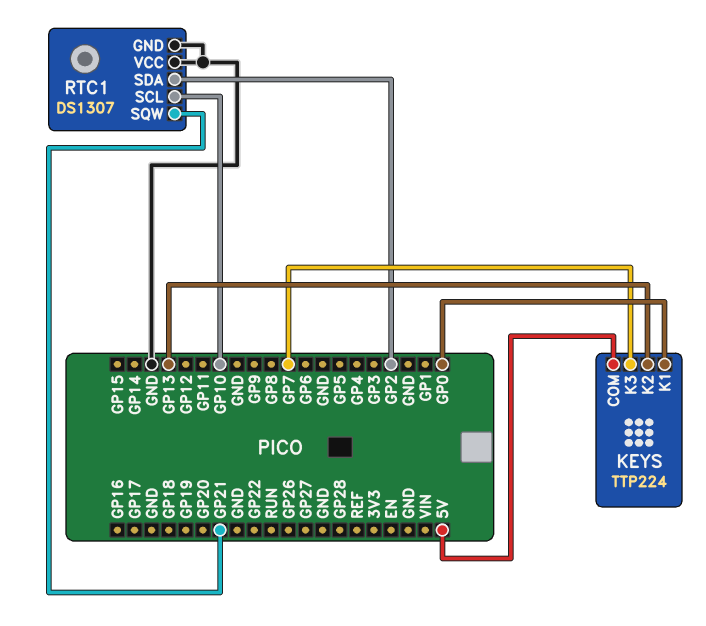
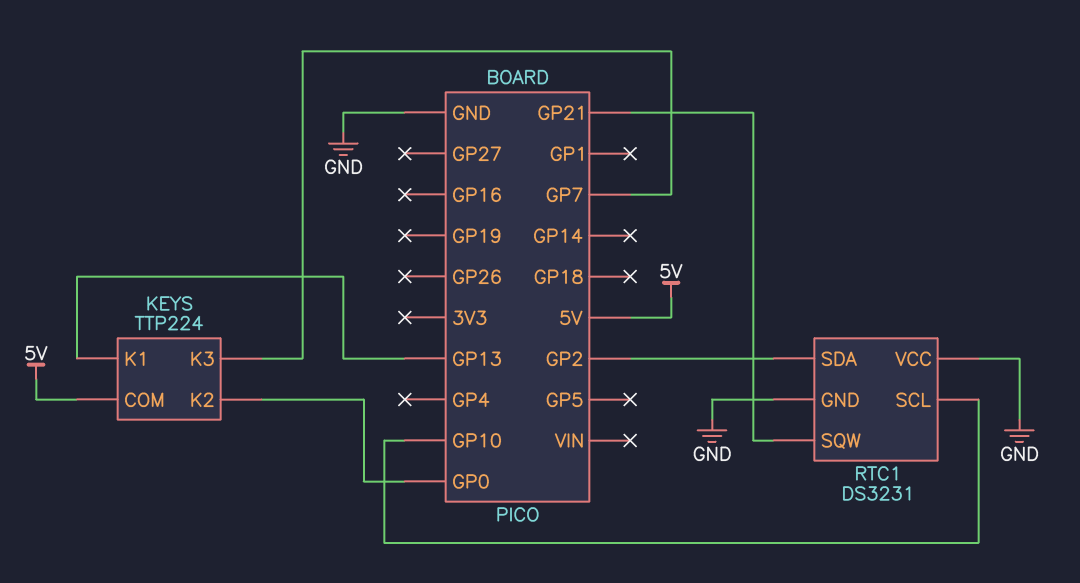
KEYS pin K1: GP0 -> GP13
KEYS pin K2: GP13 -> GP0
RTC1: DS1307 -> DS3231

